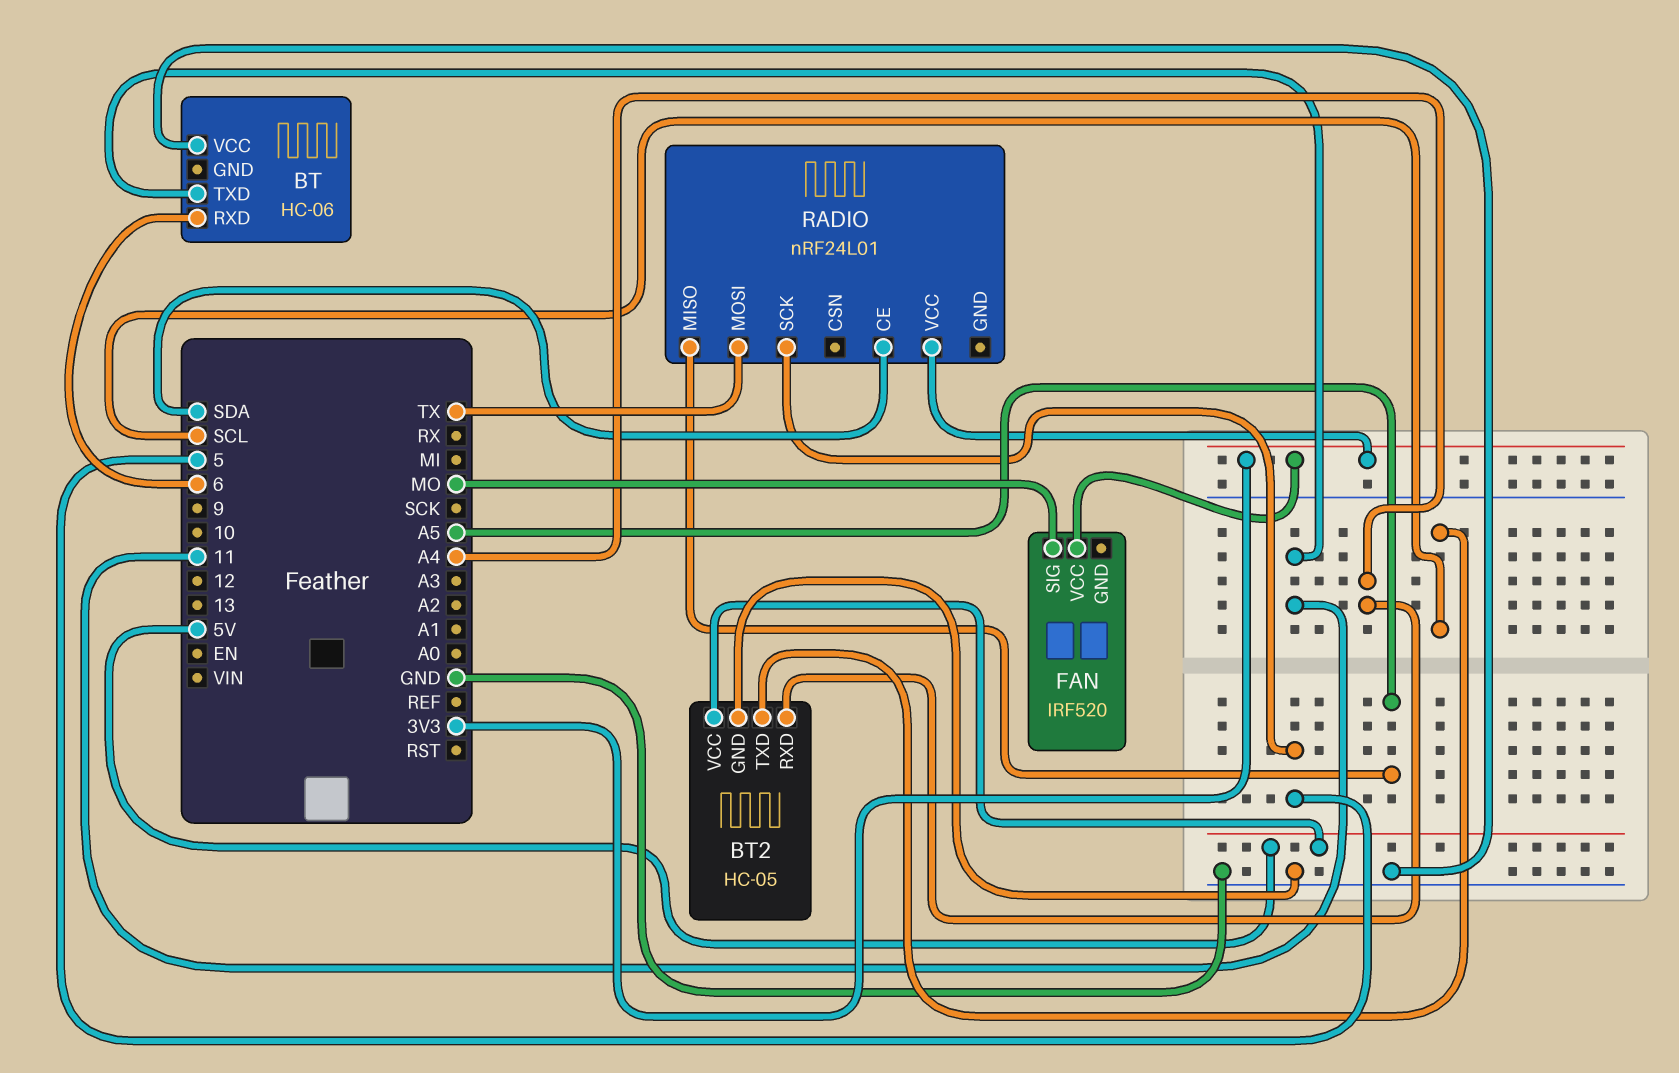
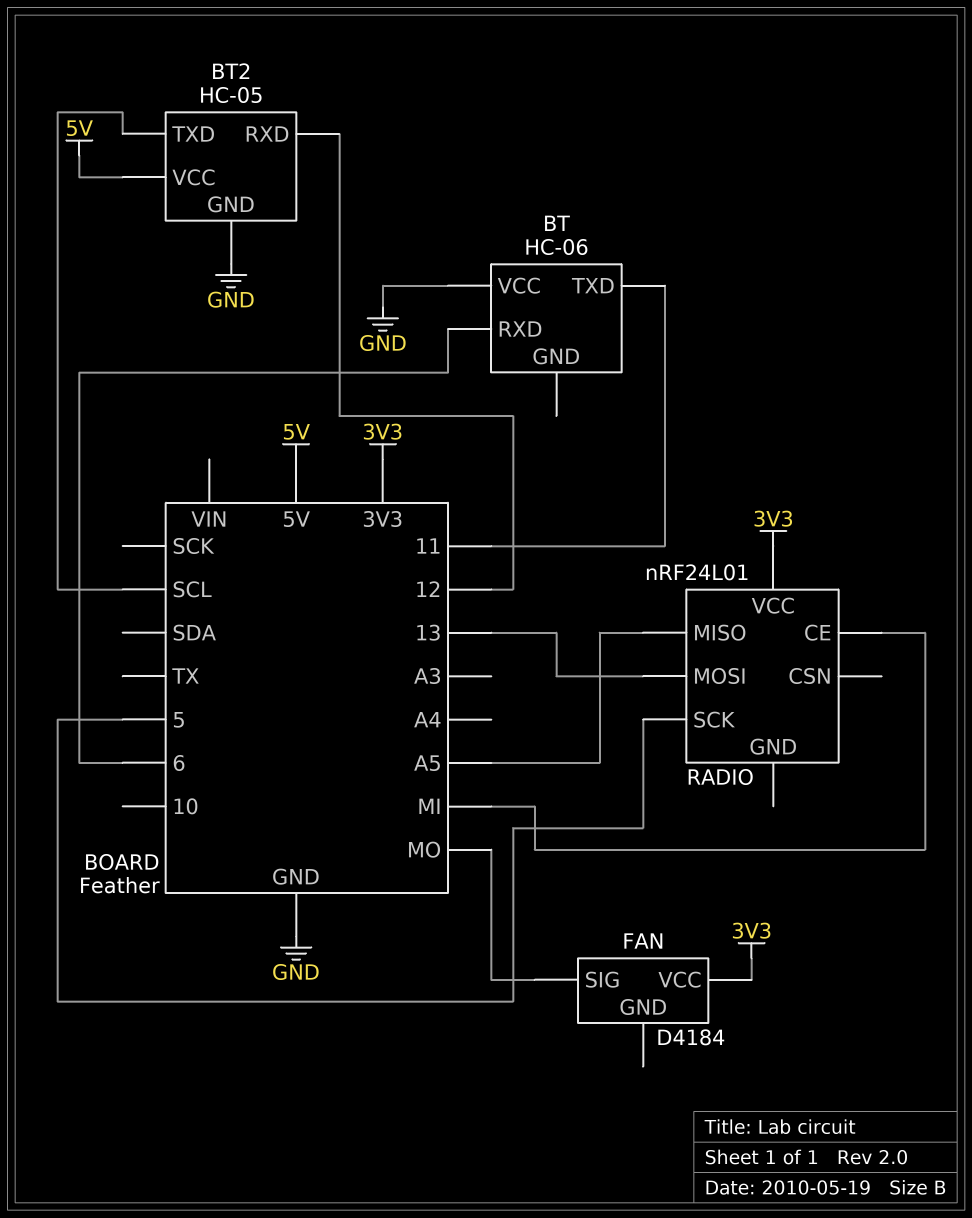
BT2 pin RXD: A4 -> 12
FAN: IRF520 -> D4184
RADIO pin CE: SDA -> MI
RADIO pin MOSI: TX -> 13

